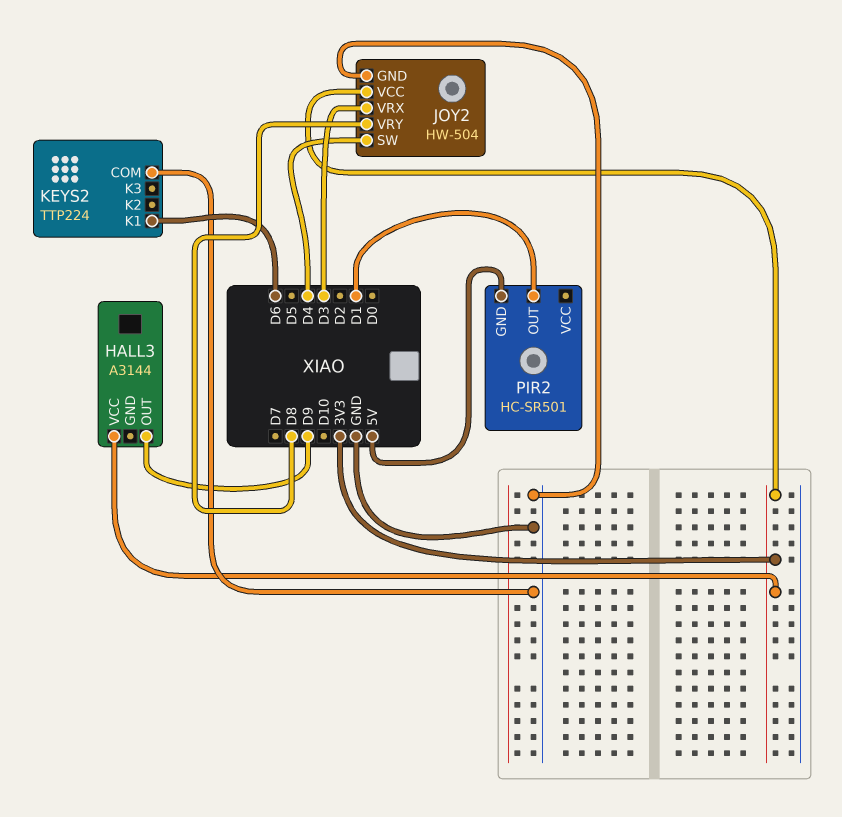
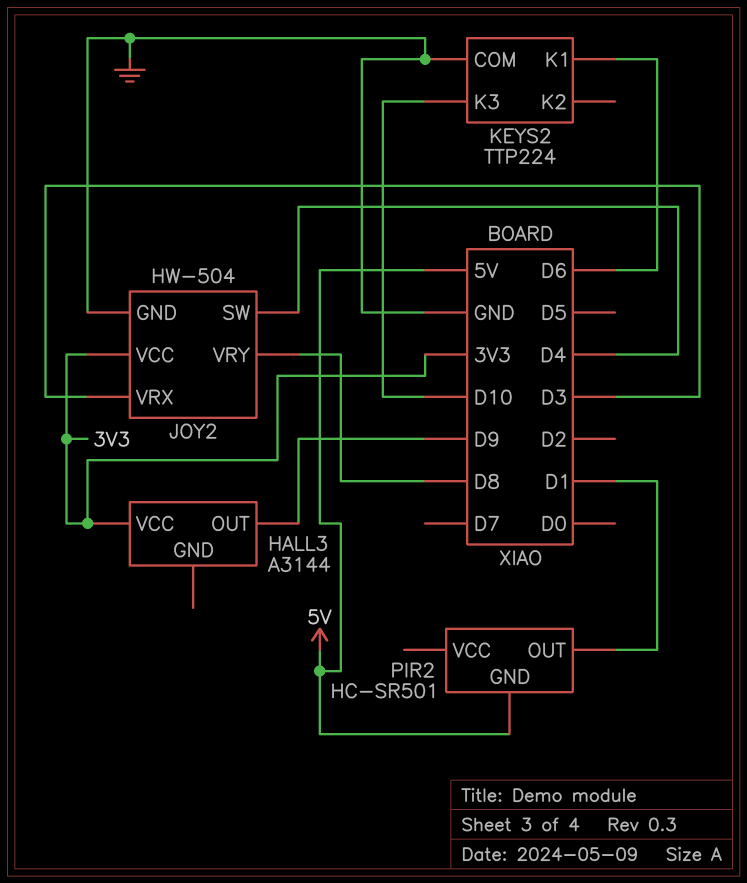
KEYS2 pin K3: none -> D10

